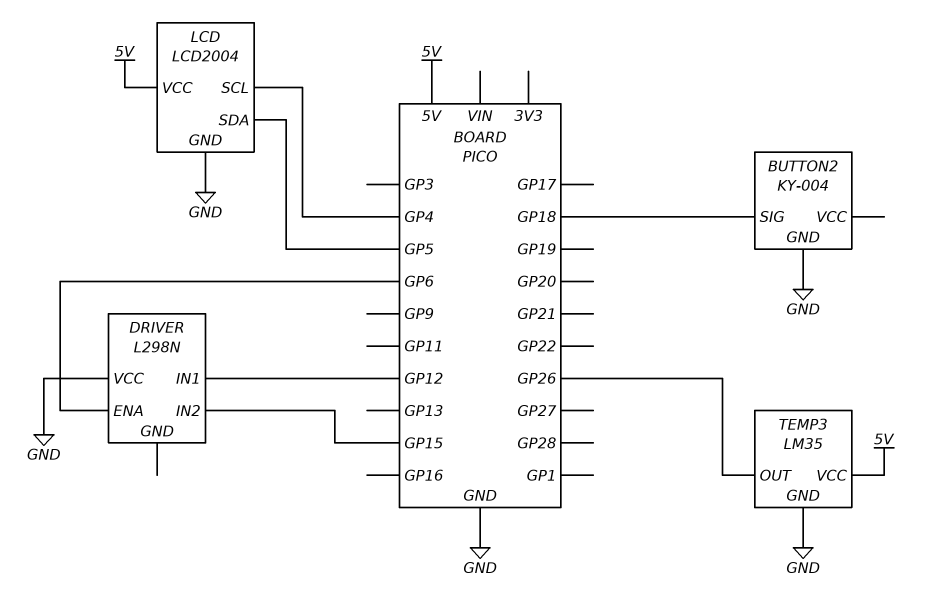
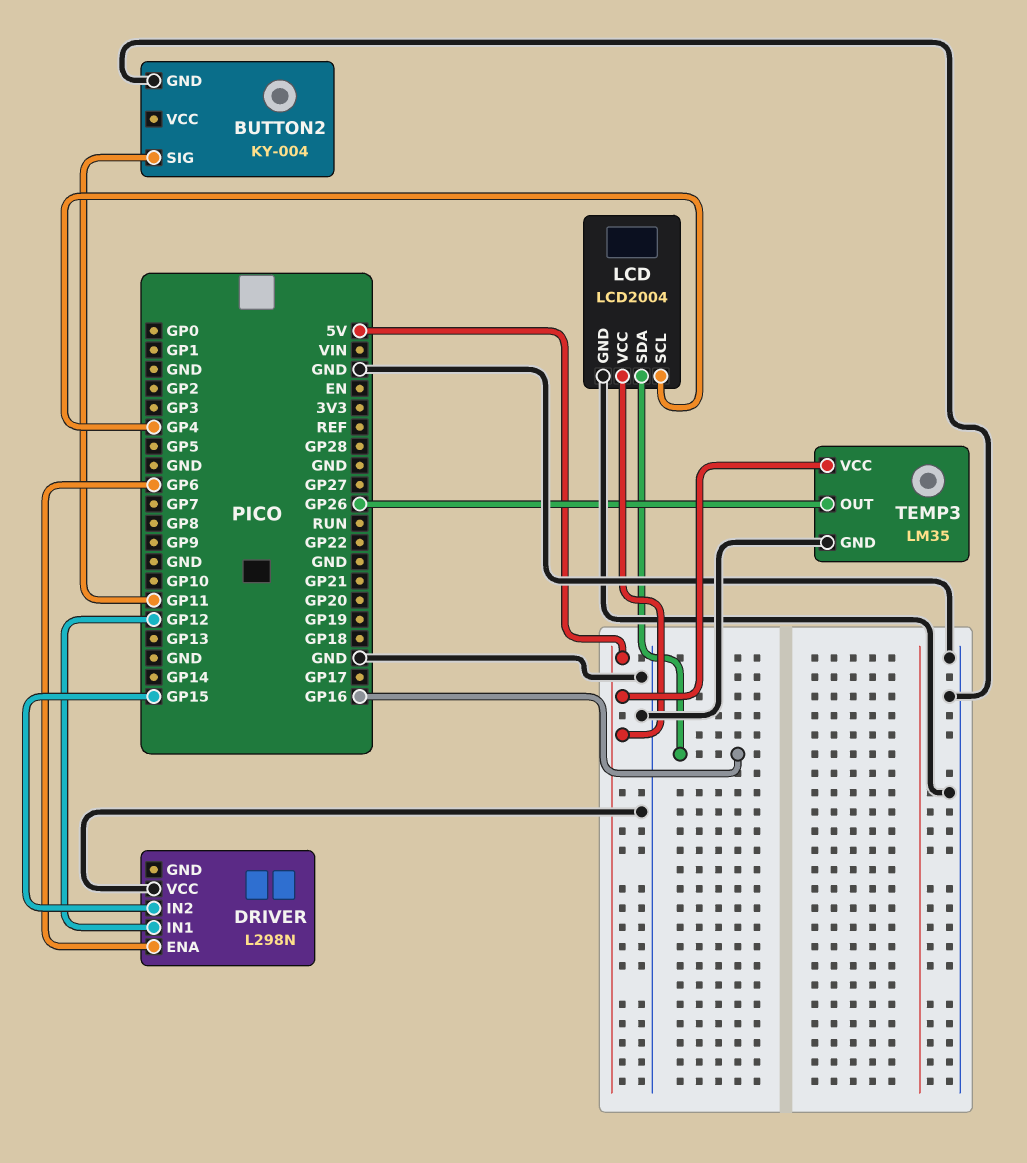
BUTTON2 pin SIG: GP18 -> GP11
LCD pin SDA: GP5 -> GP16

